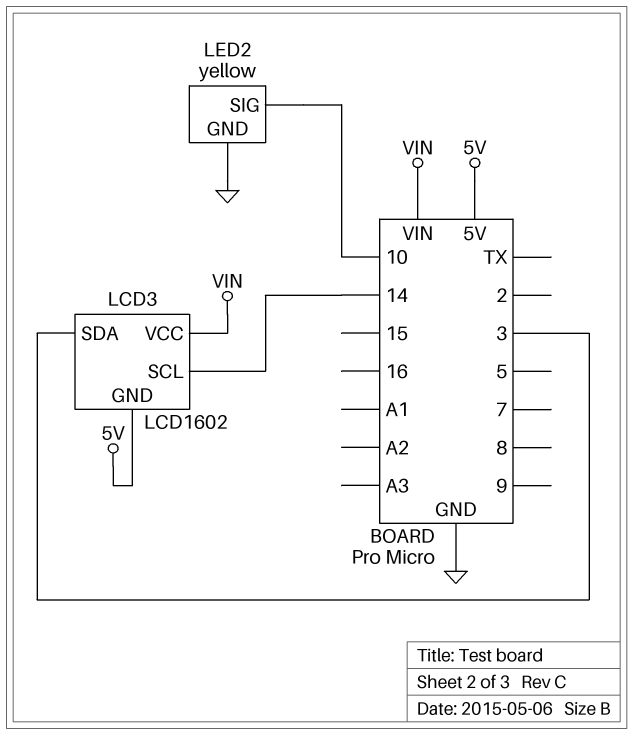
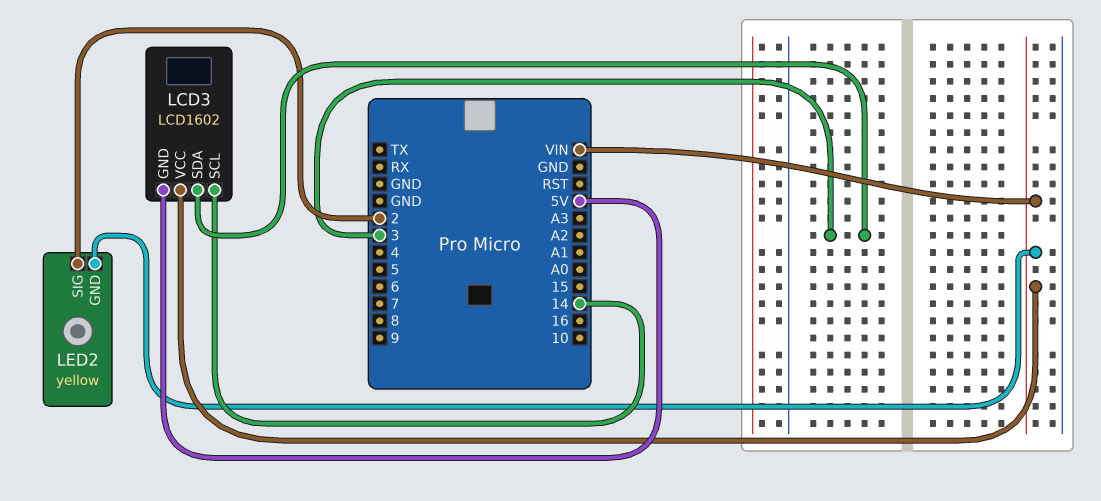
LED2 pin GND: GND -> VIN
LED2 pin SIG: 10 -> 2

